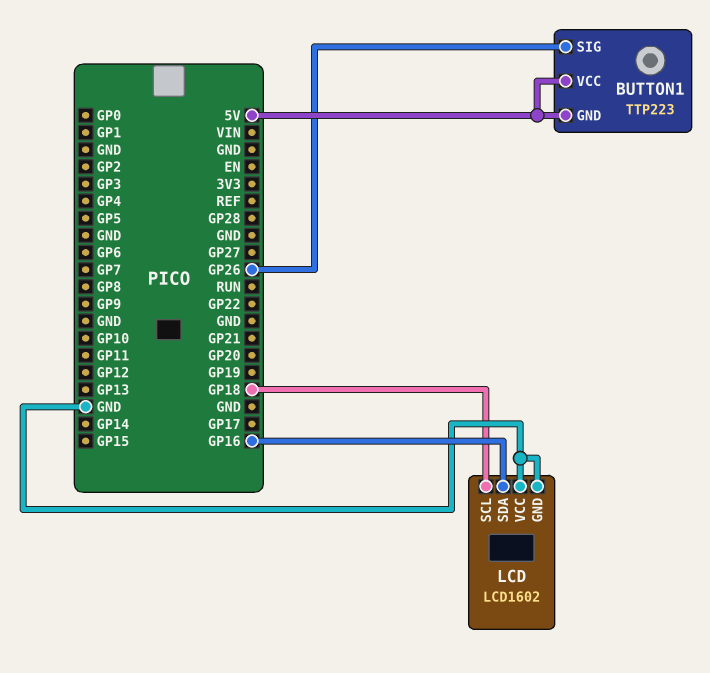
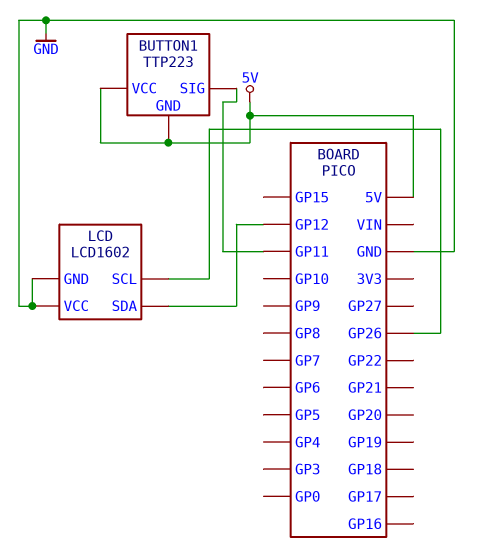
BUTTON1 pin SIG: GP26 -> GP11
LCD pin SCL: GP18 -> GP26
LCD pin SDA: GP16 -> GP12

